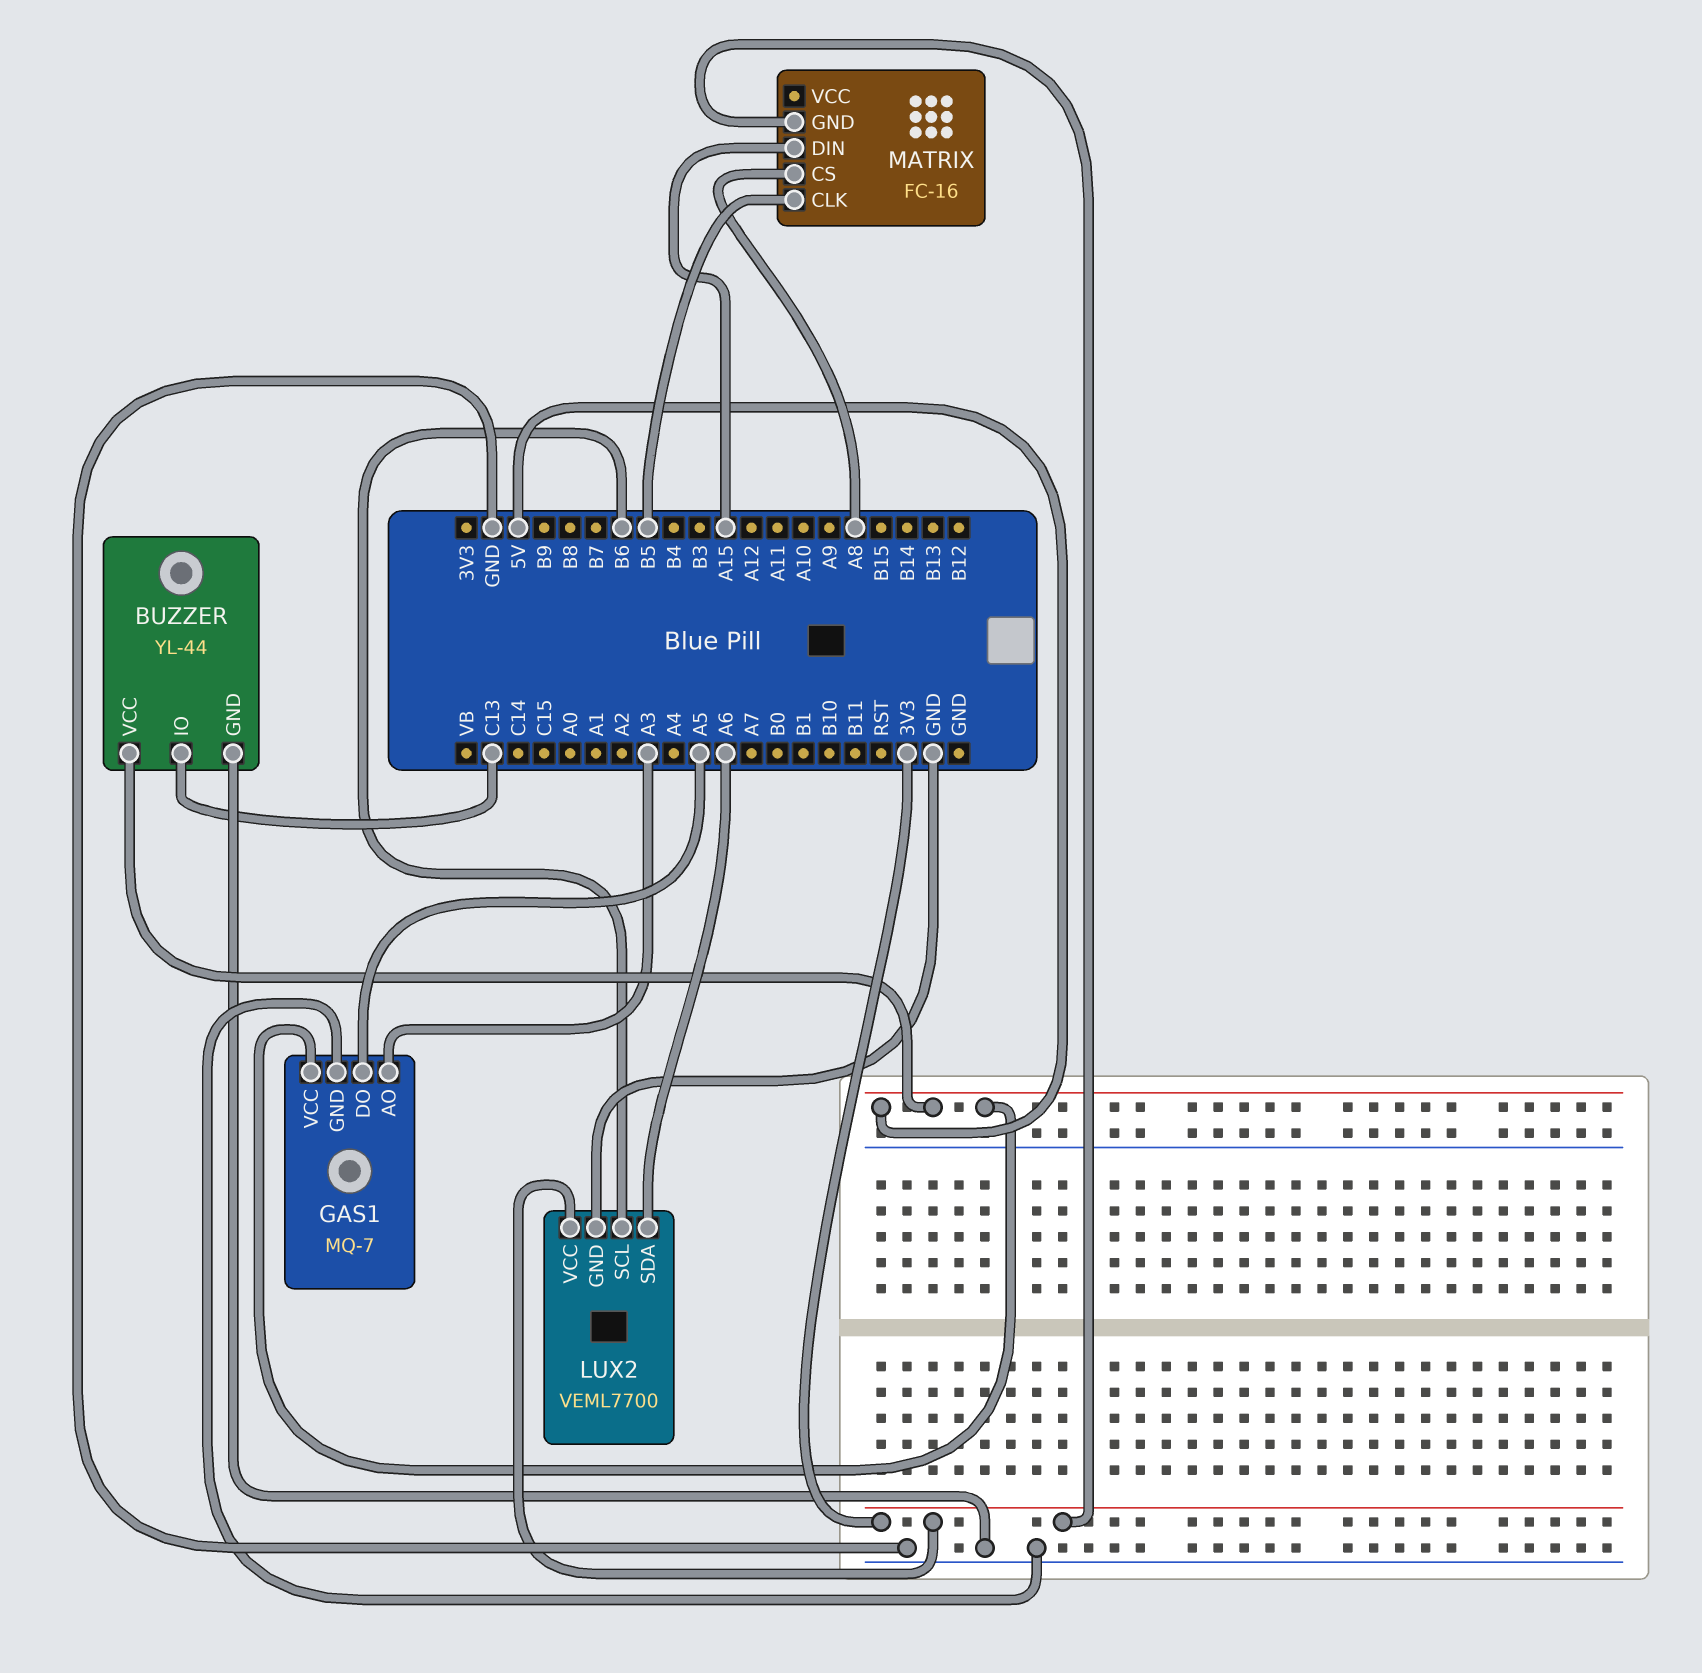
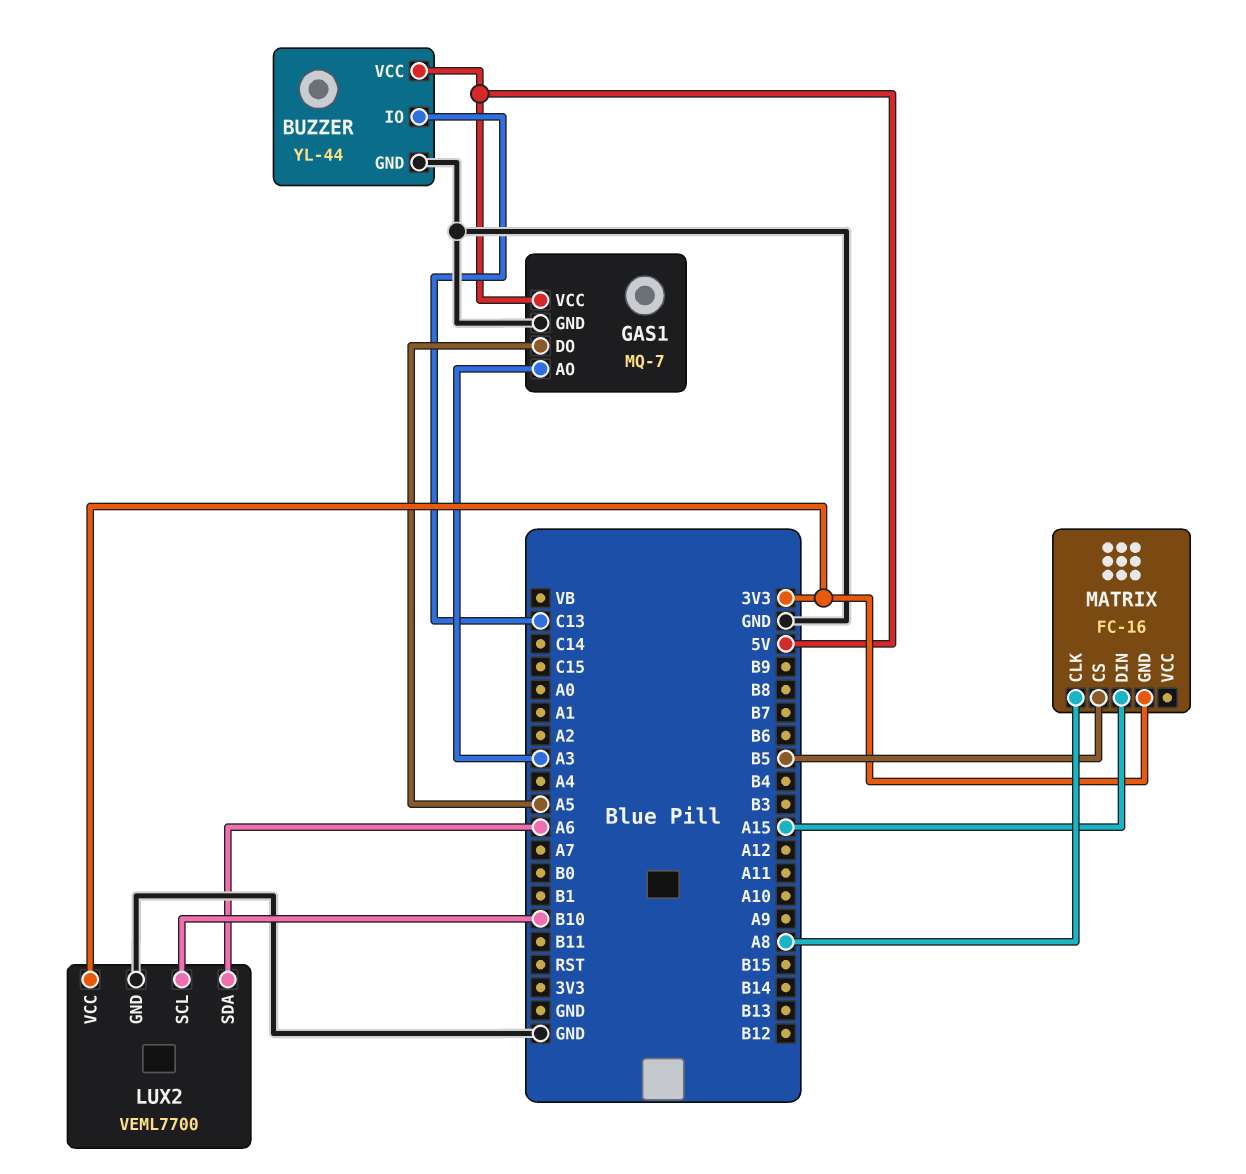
LUX2 pin SCL: B6 -> B10
MATRIX pin CLK: B5 -> A8
MATRIX pin CS: A8 -> B5

